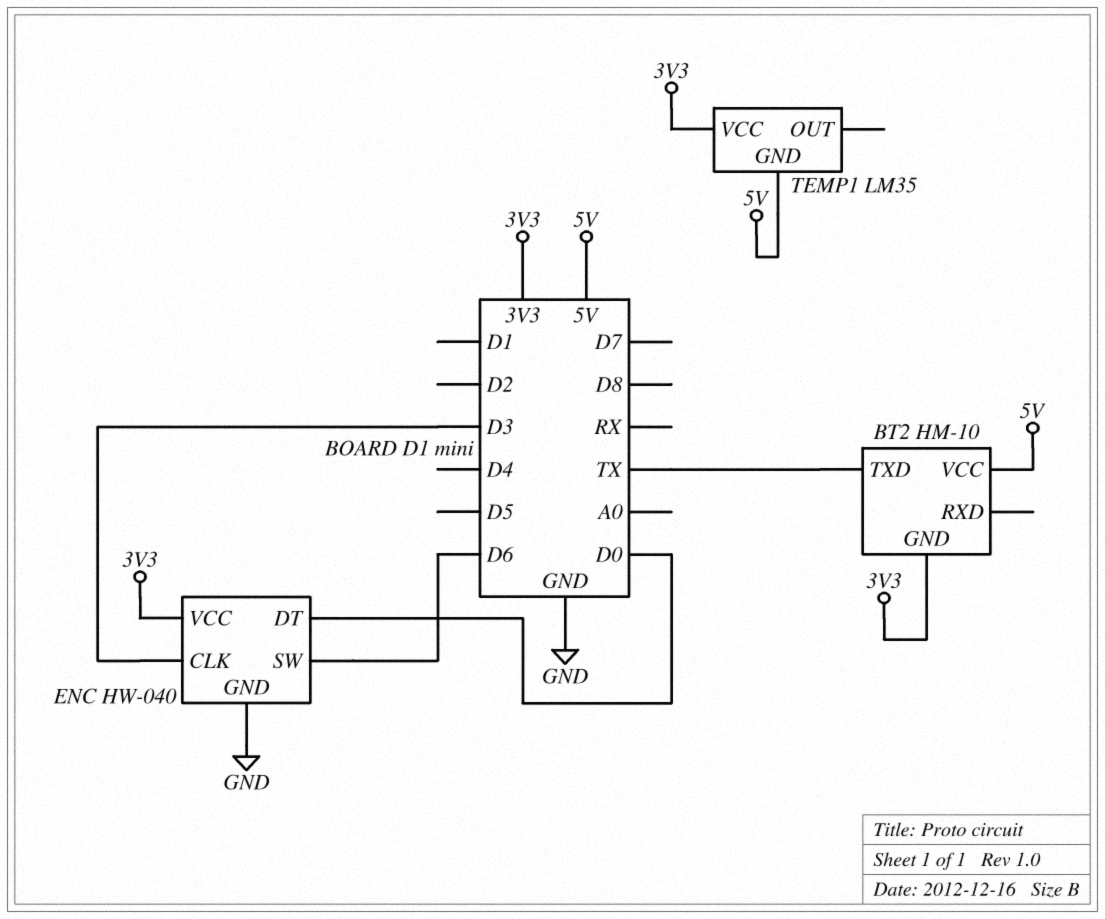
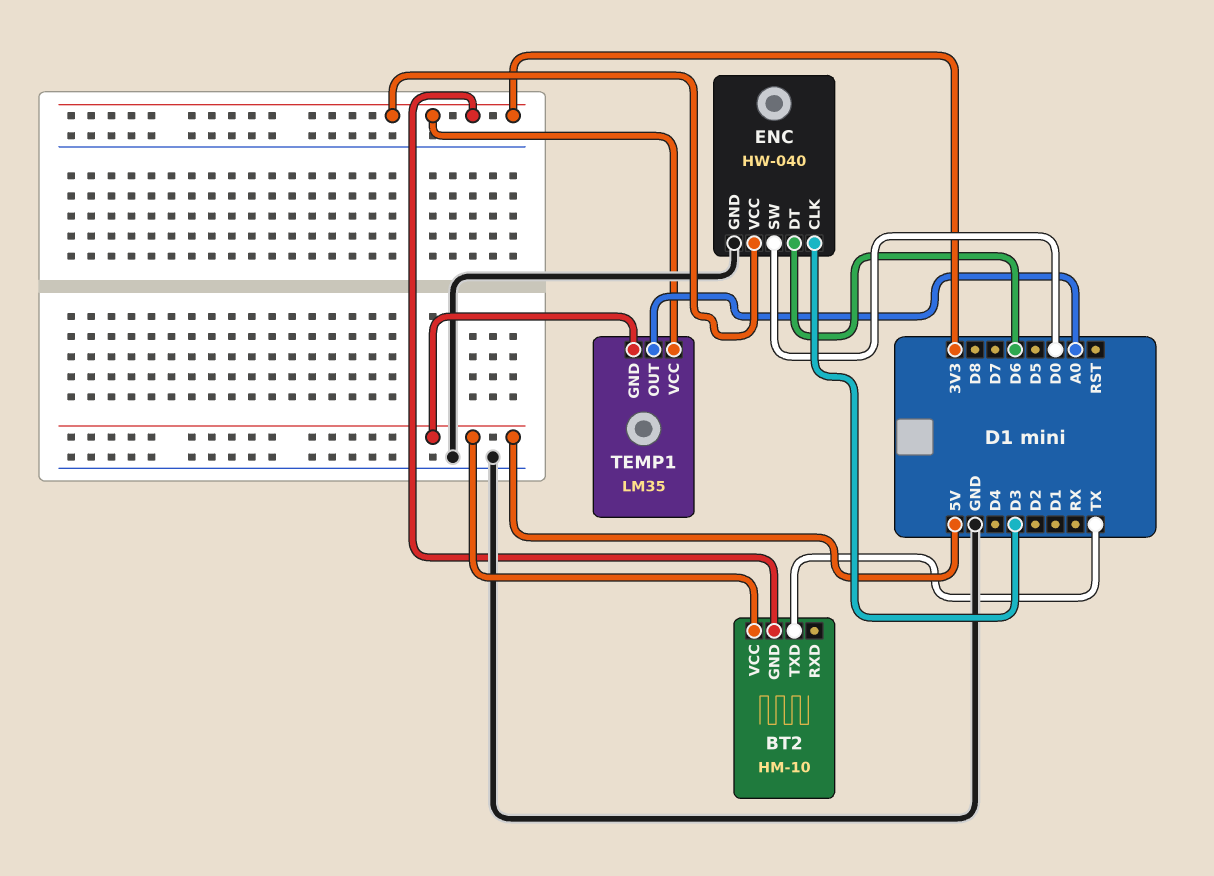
ENC pin DT: D0 -> D6
ENC pin SW: D6 -> D0
TEMP1 pin OUT: none -> A0

